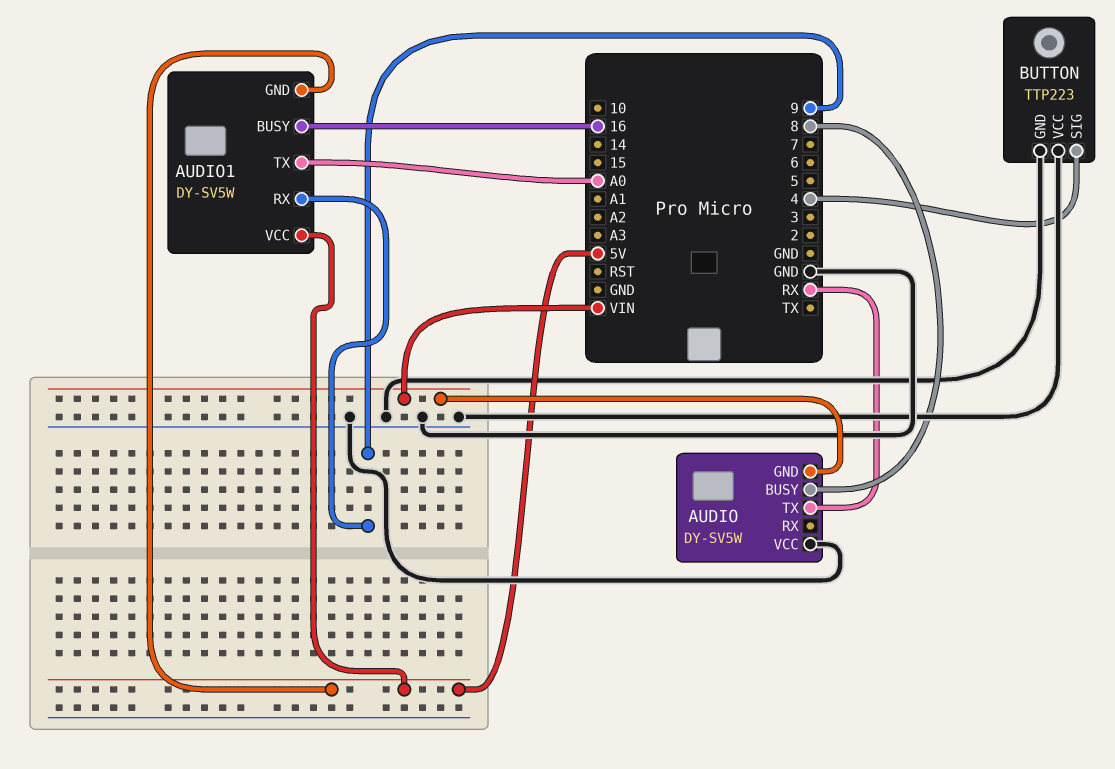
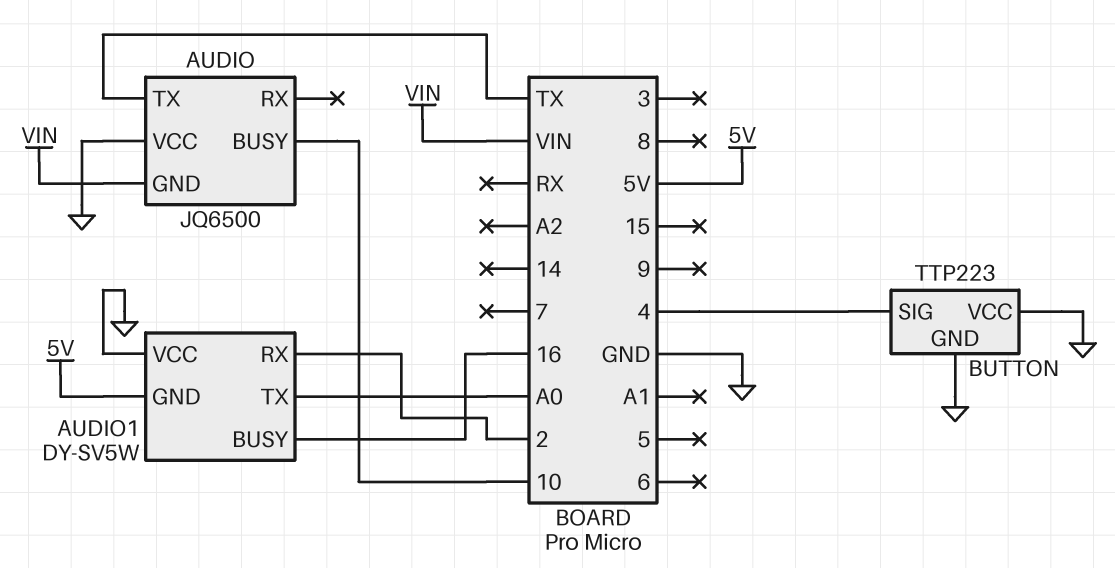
AUDIO: DY-SV5W -> JQ6500
AUDIO pin BUSY: 8 -> 10
AUDIO pin TX: RX -> TX
AUDIO1 pin RX: 9 -> 2
AUDIO1 pin VCC: 5V -> GND

